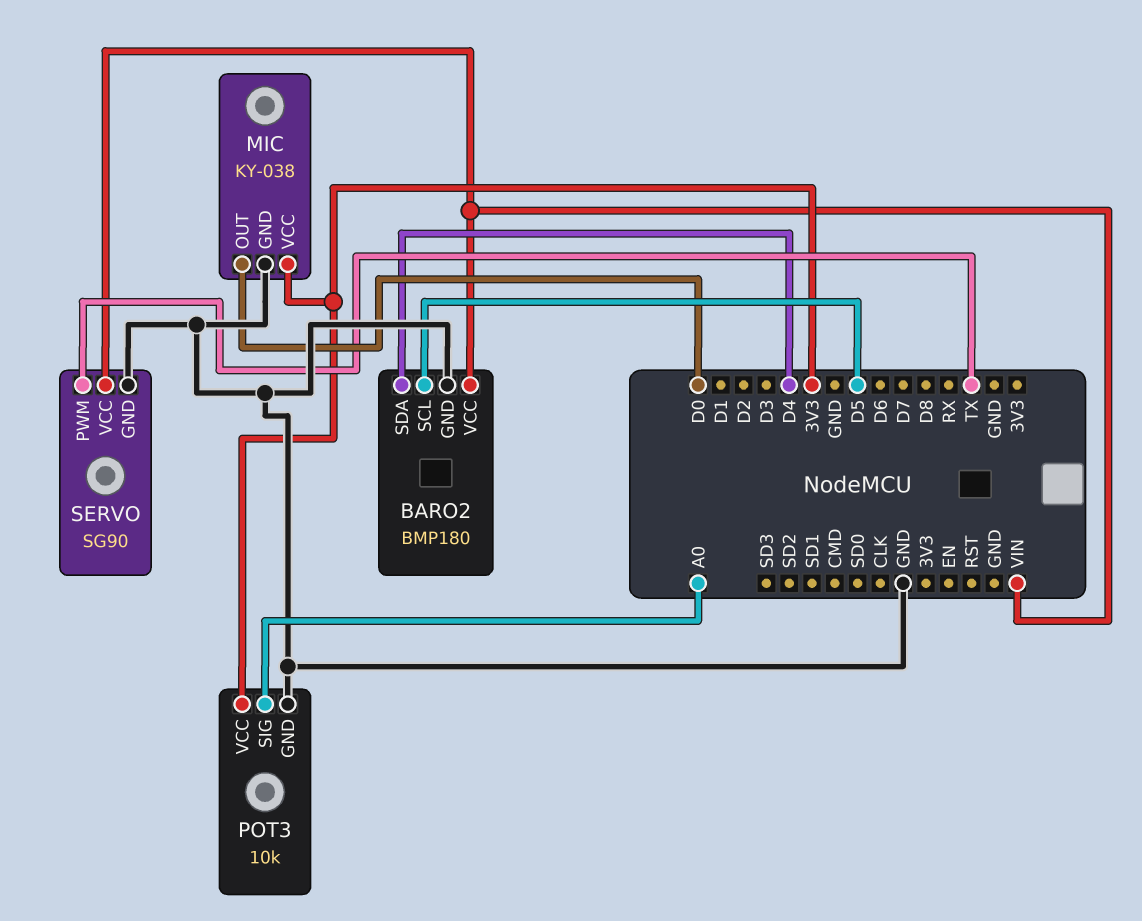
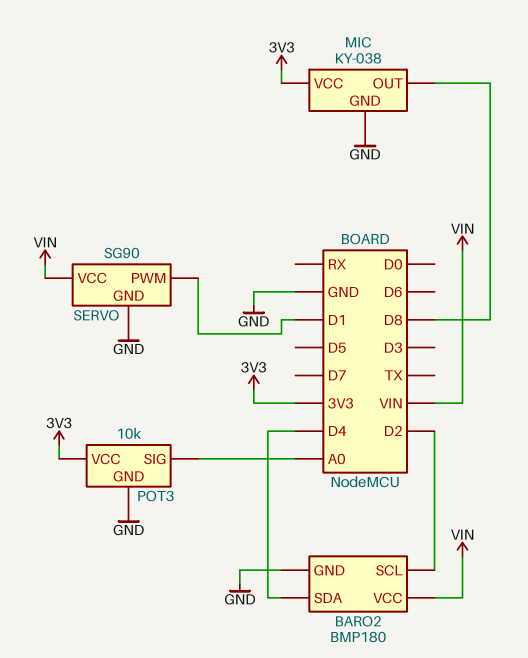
BARO2 pin SCL: D5 -> D2
MIC pin OUT: D0 -> D8
SERVO pin PWM: TX -> D1

